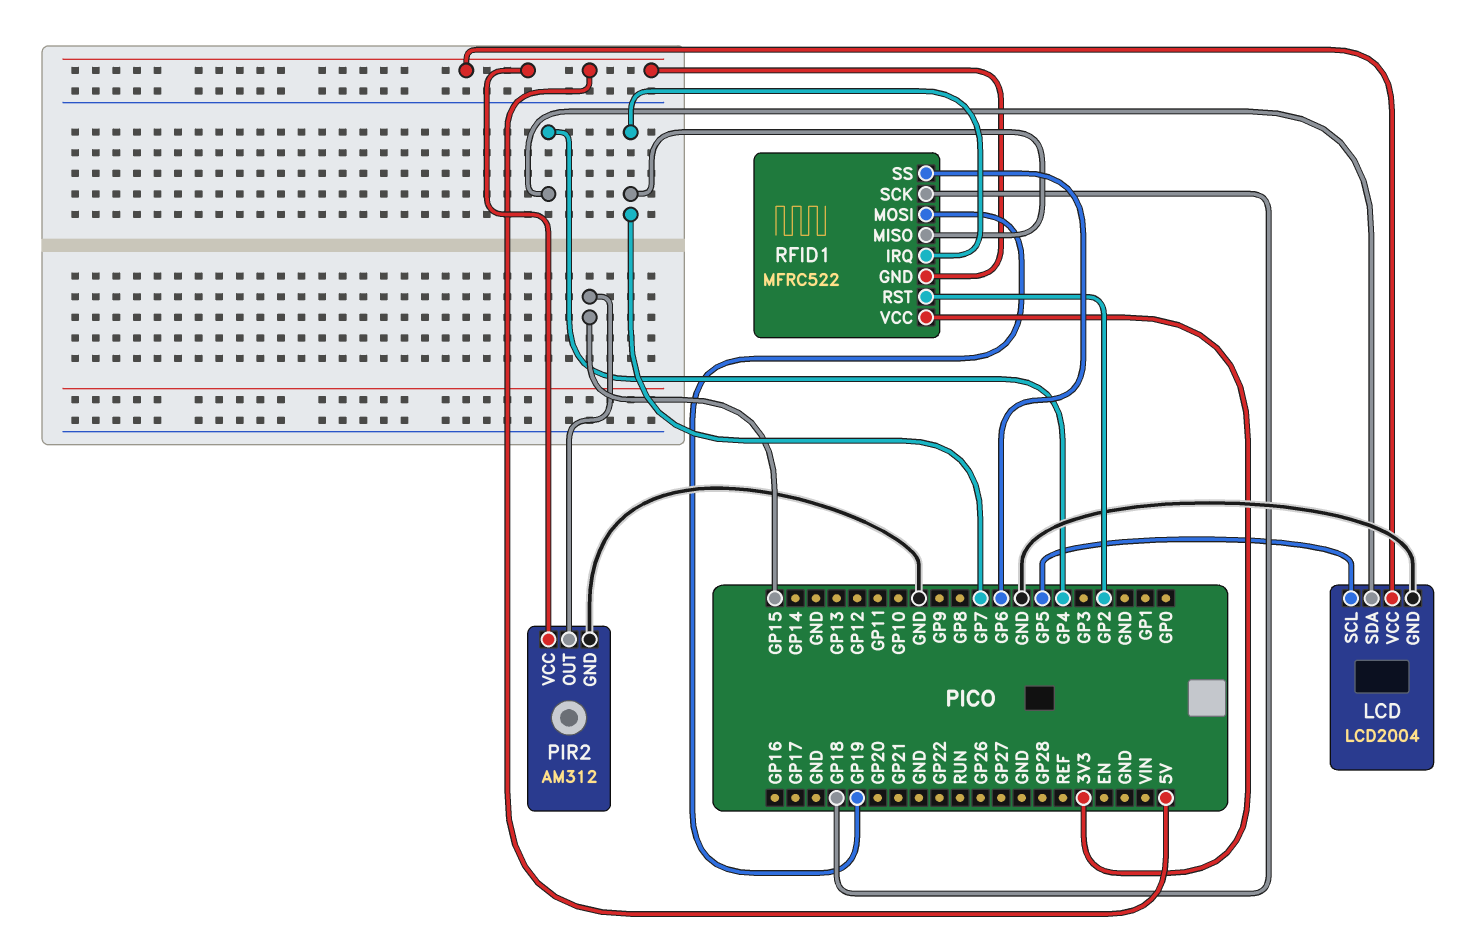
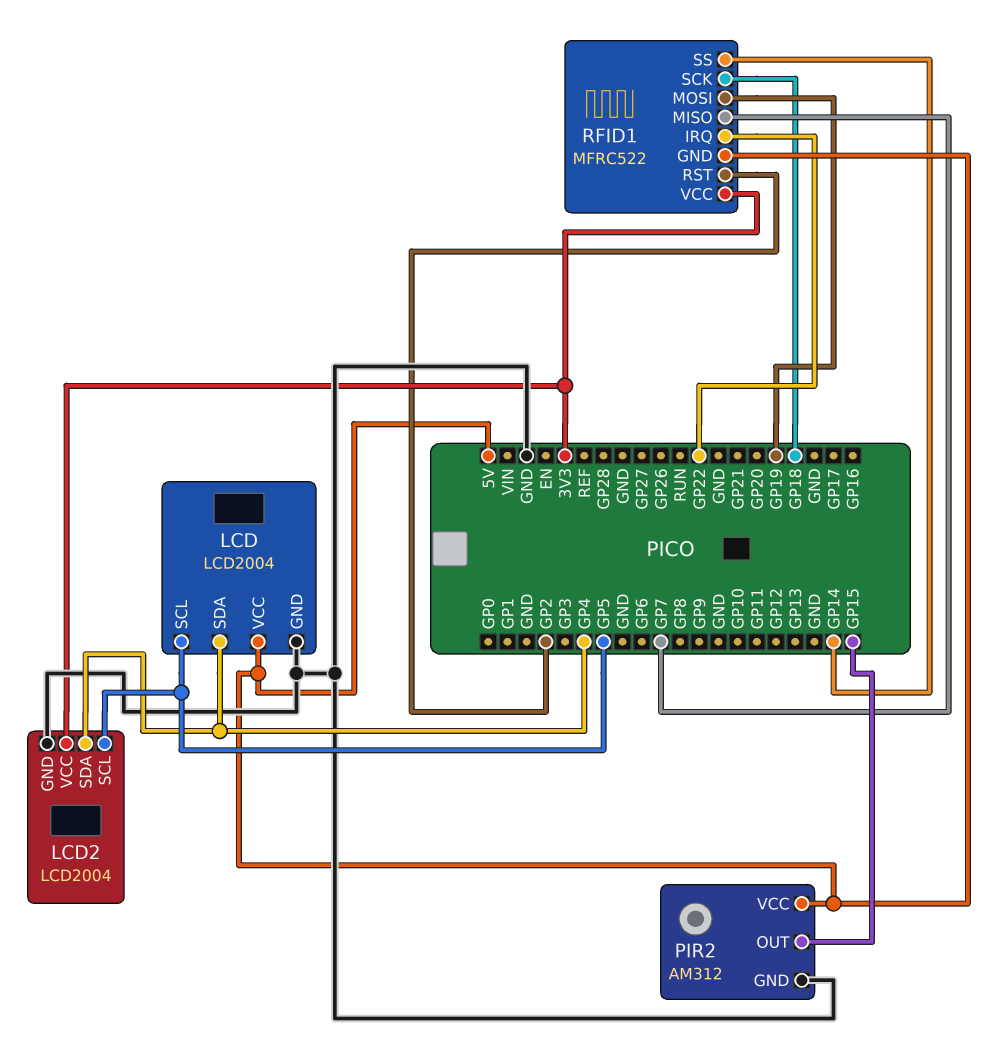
LCD2: none -> LCD2004
LCD2 pin GND: none -> GND
LCD2 pin SCL: none -> GP5
LCD2 pin SDA: none -> GP4
LCD2 pin VCC: none -> 3V3
RFID1 pin IRQ: GP7 -> GP22
RFID1 pin SS: GP6 -> GP14

